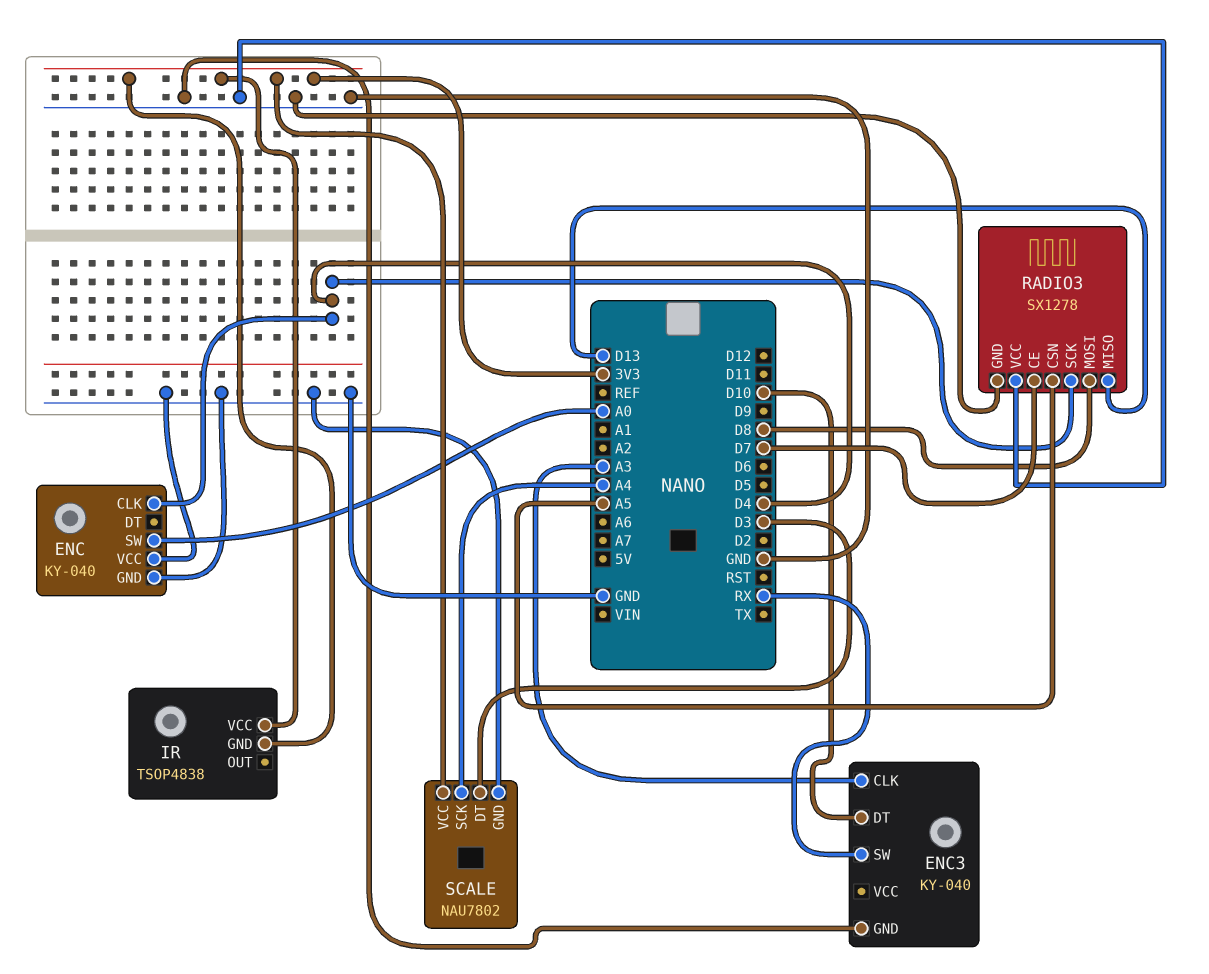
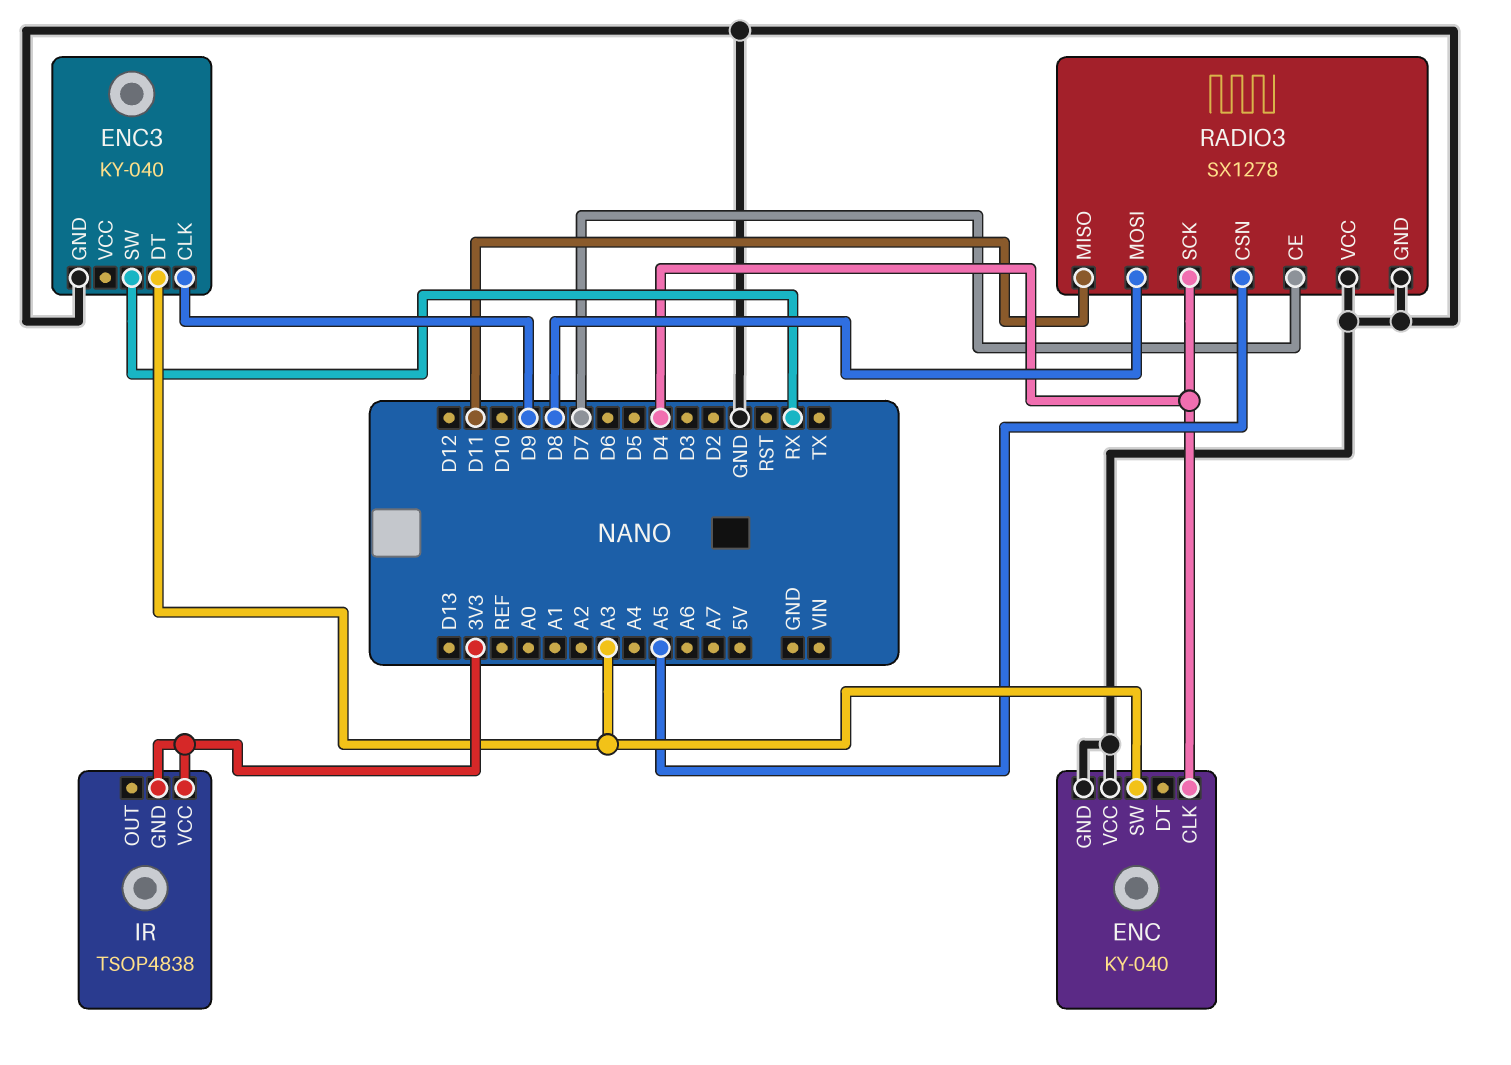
ENC pin SW: A0 -> A3
ENC3 pin CLK: A3 -> D9
ENC3 pin DT: D10 -> A3
RADIO3 pin MISO: D13 -> D11
SCALE: NAU7802 -> none
SCALE pin DT: D3 -> none
SCALE pin GND: GND -> none
SCALE pin SCK: A4 -> none
SCALE pin VCC: 3V3 -> none

